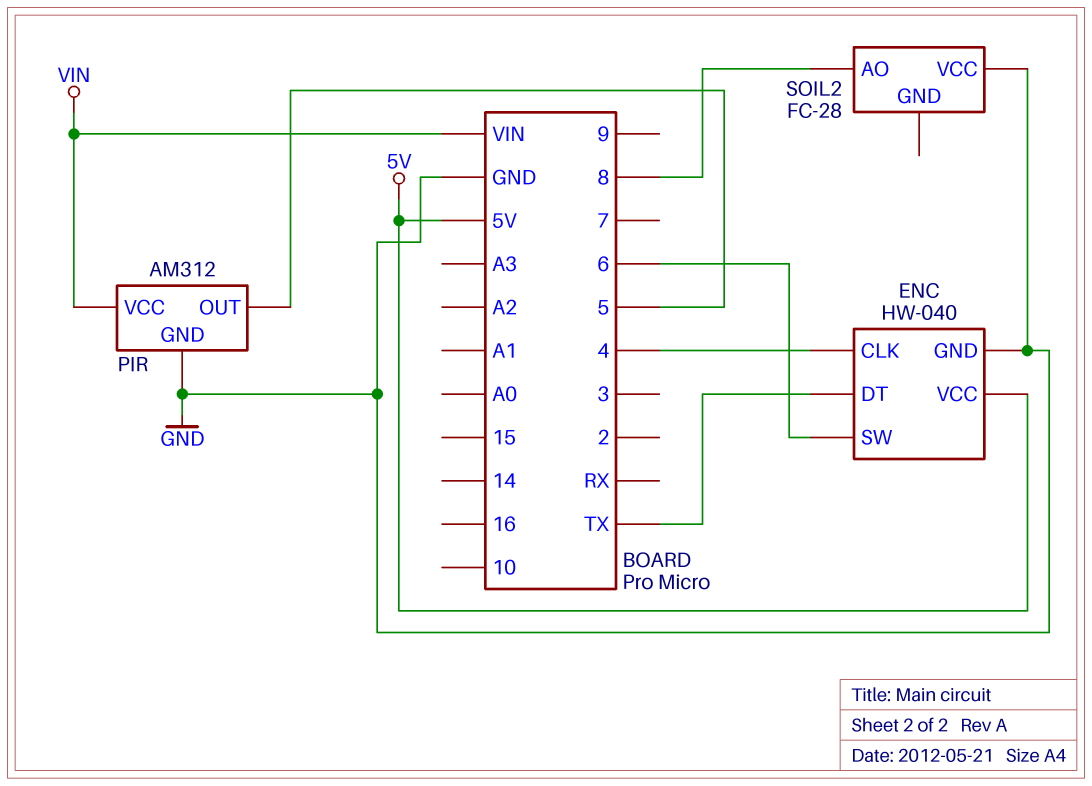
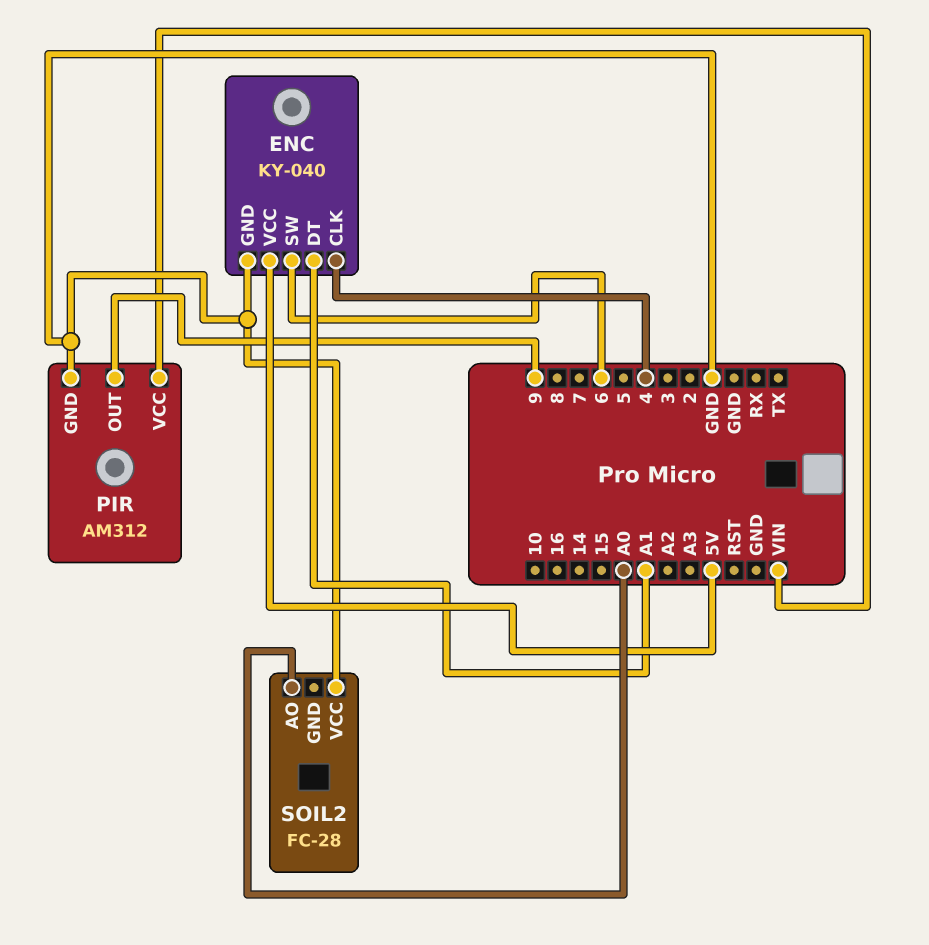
ENC: HW-040 -> KY-040
ENC pin DT: TX -> A1
PIR pin OUT: 5 -> 9
SOIL2 pin AO: 8 -> A0

